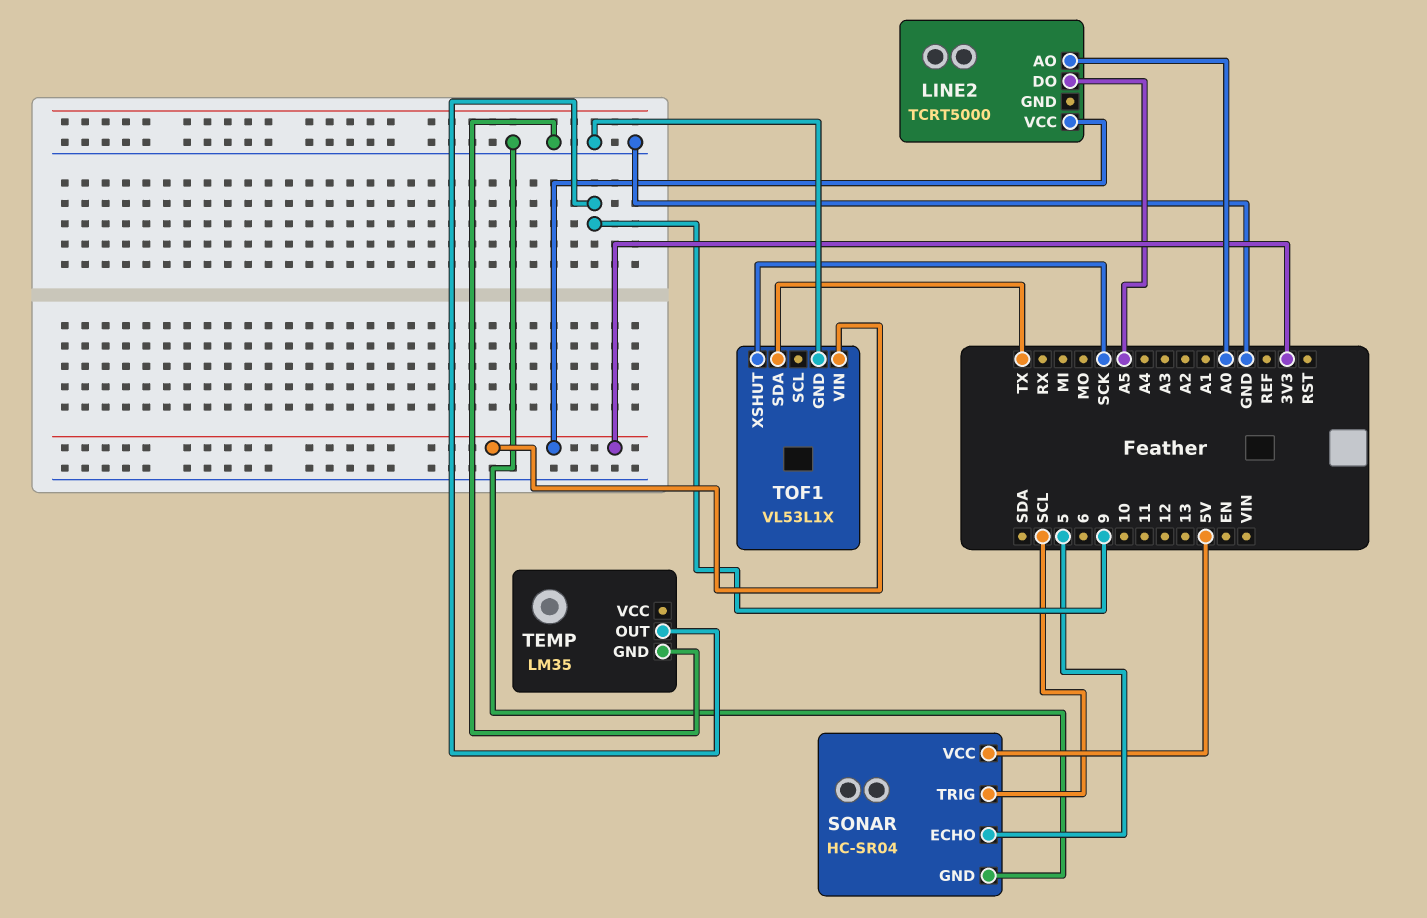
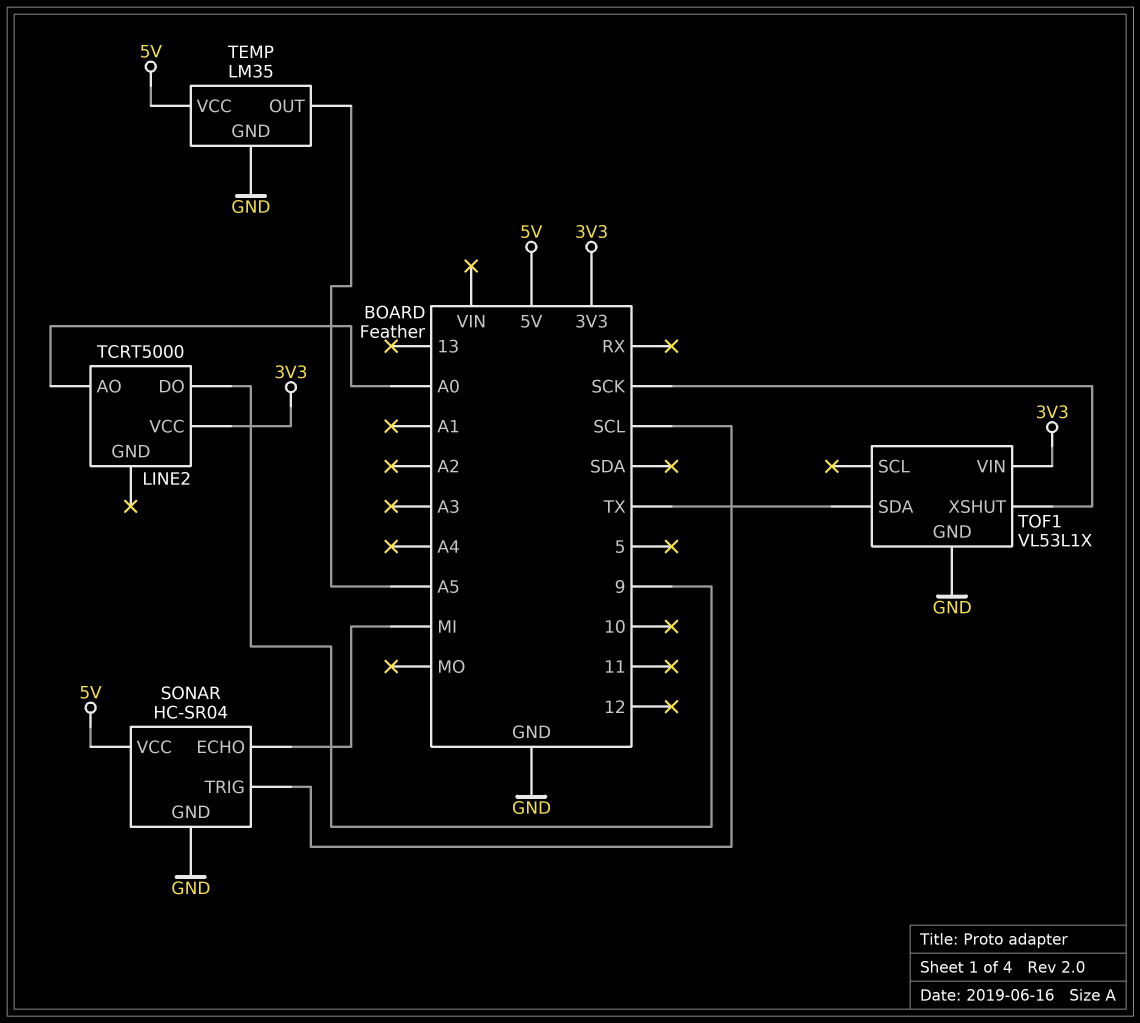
LINE2 pin DO: A5 -> 9
SONAR pin ECHO: 5 -> MI
TEMP pin OUT: 9 -> A5
TEMP pin VCC: none -> 5V

